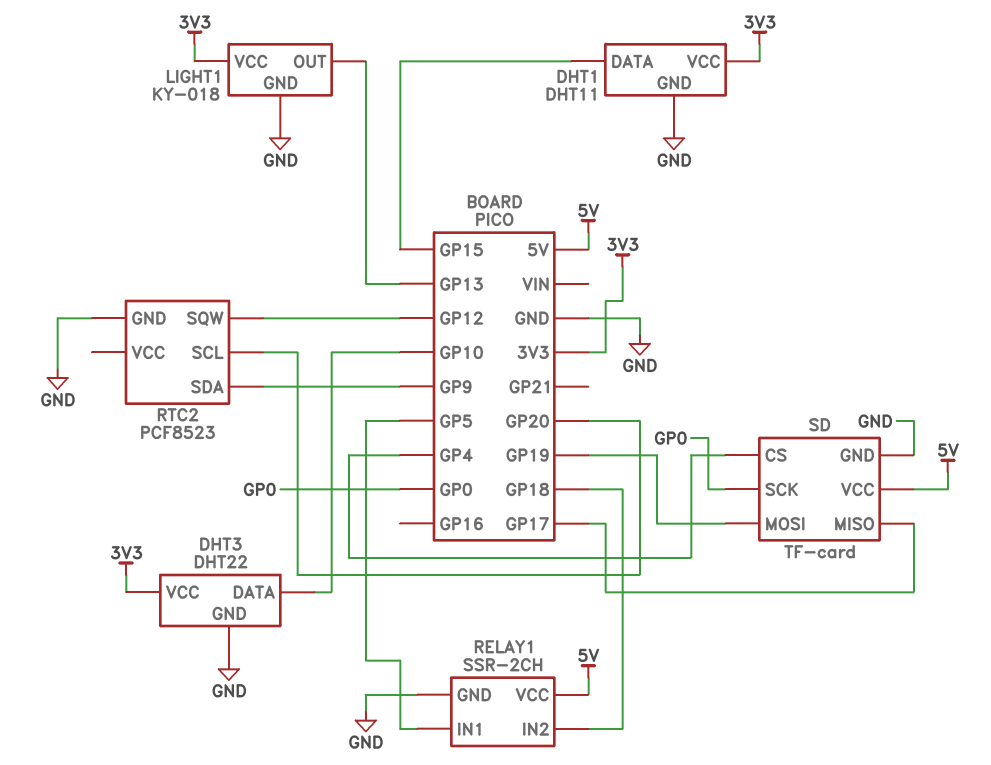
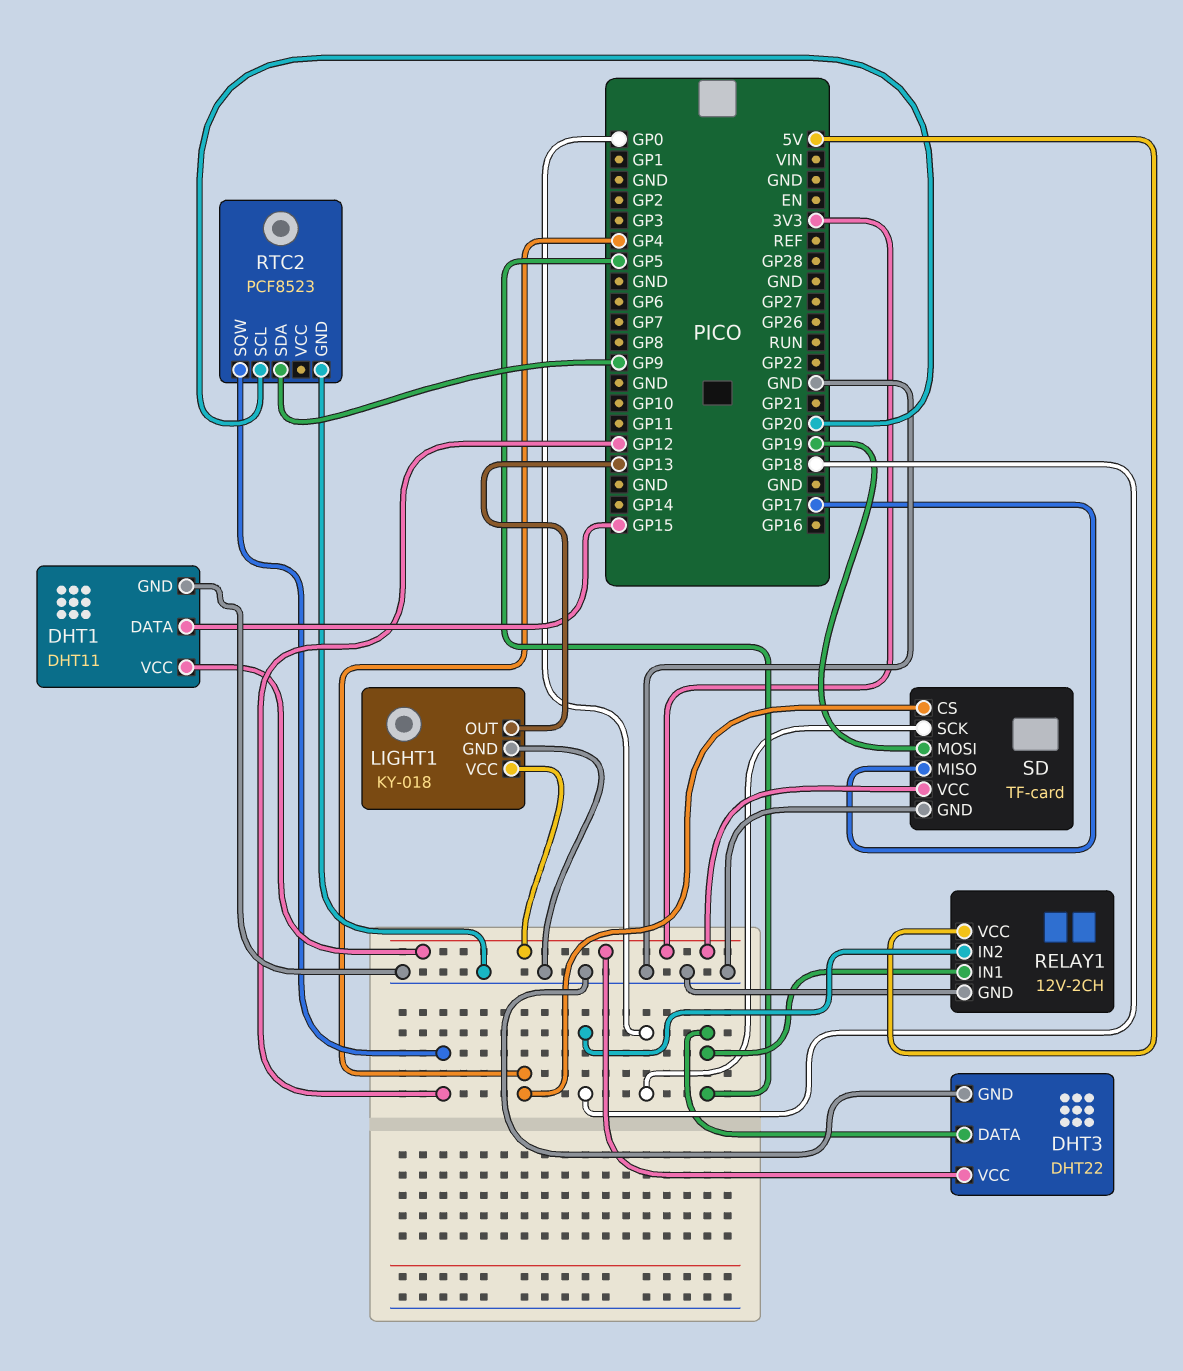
DHT3 pin DATA: GP10 -> GP5
RELAY1: SSR-2CH -> 12V-2CH
SD pin VCC: 5V -> 3V3

